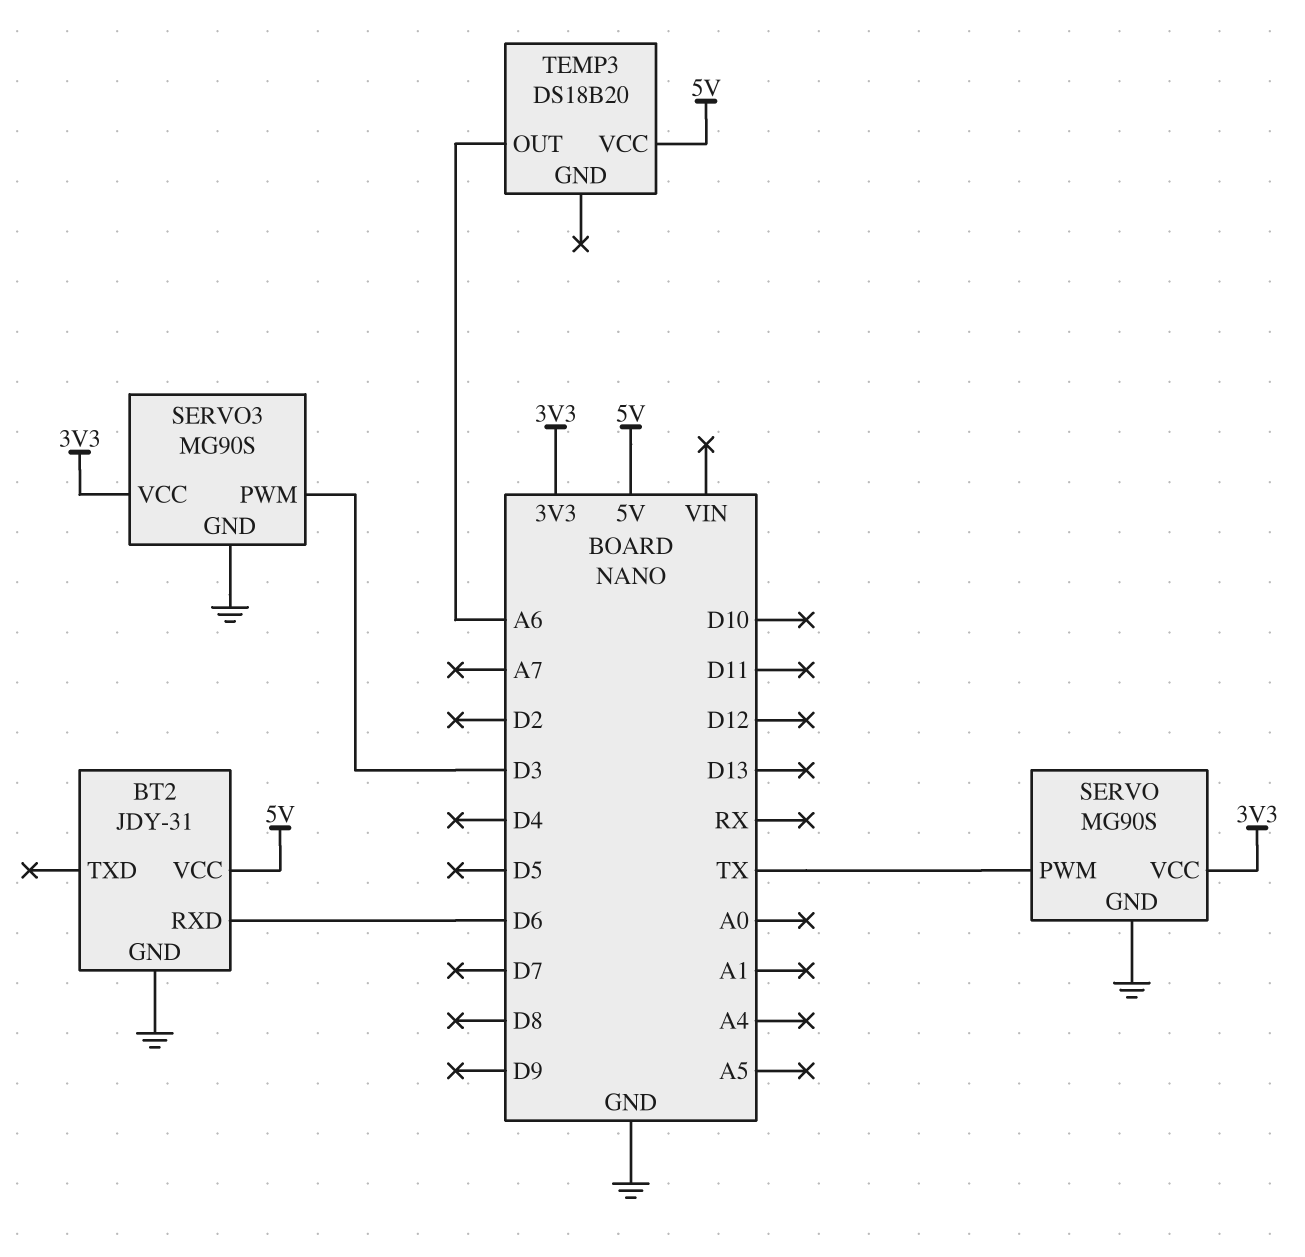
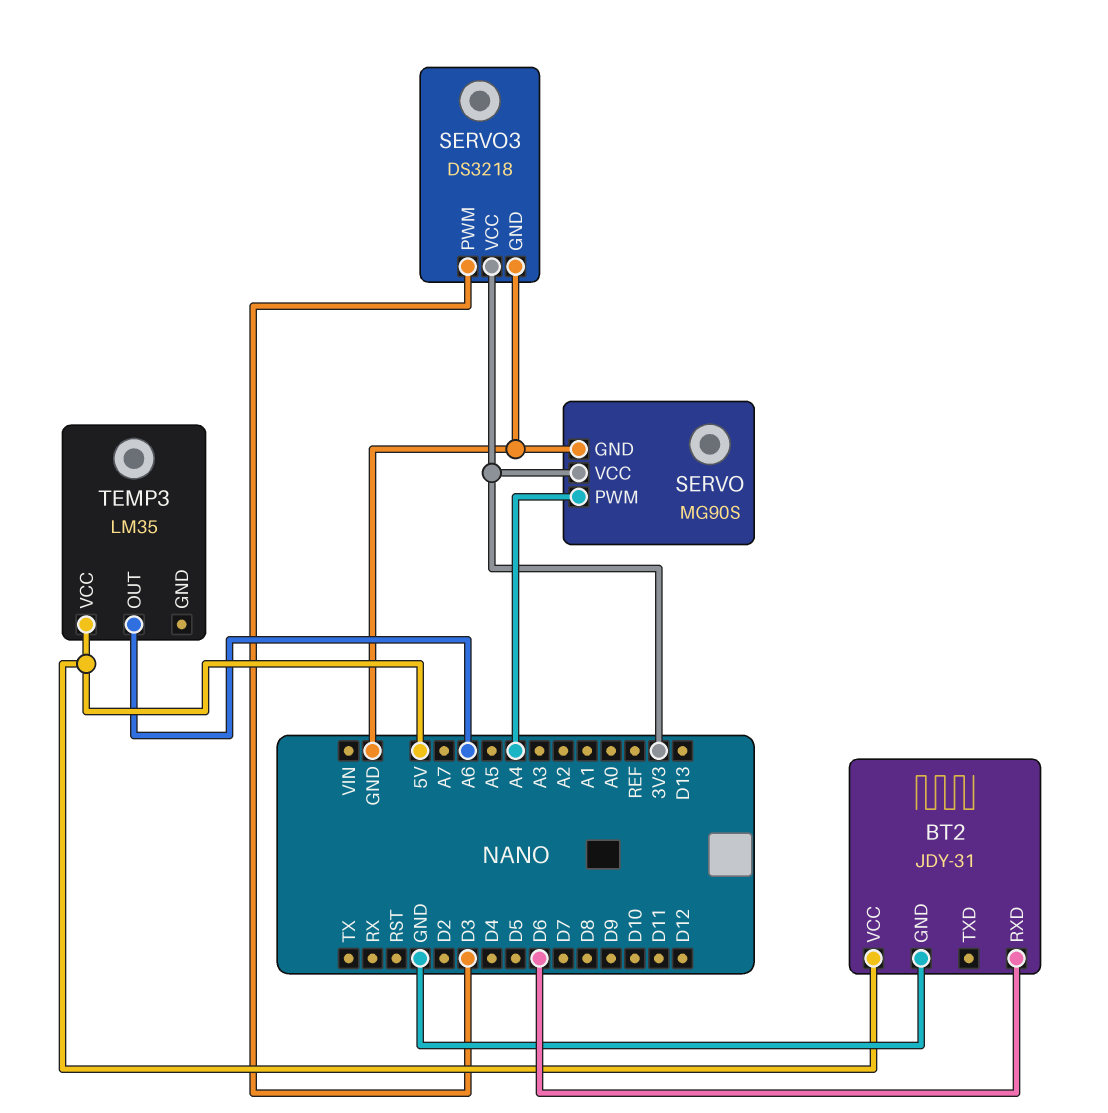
SERVO pin PWM: TX -> A4
SERVO3: MG90S -> DS3218
TEMP3: DS18B20 -> LM35

